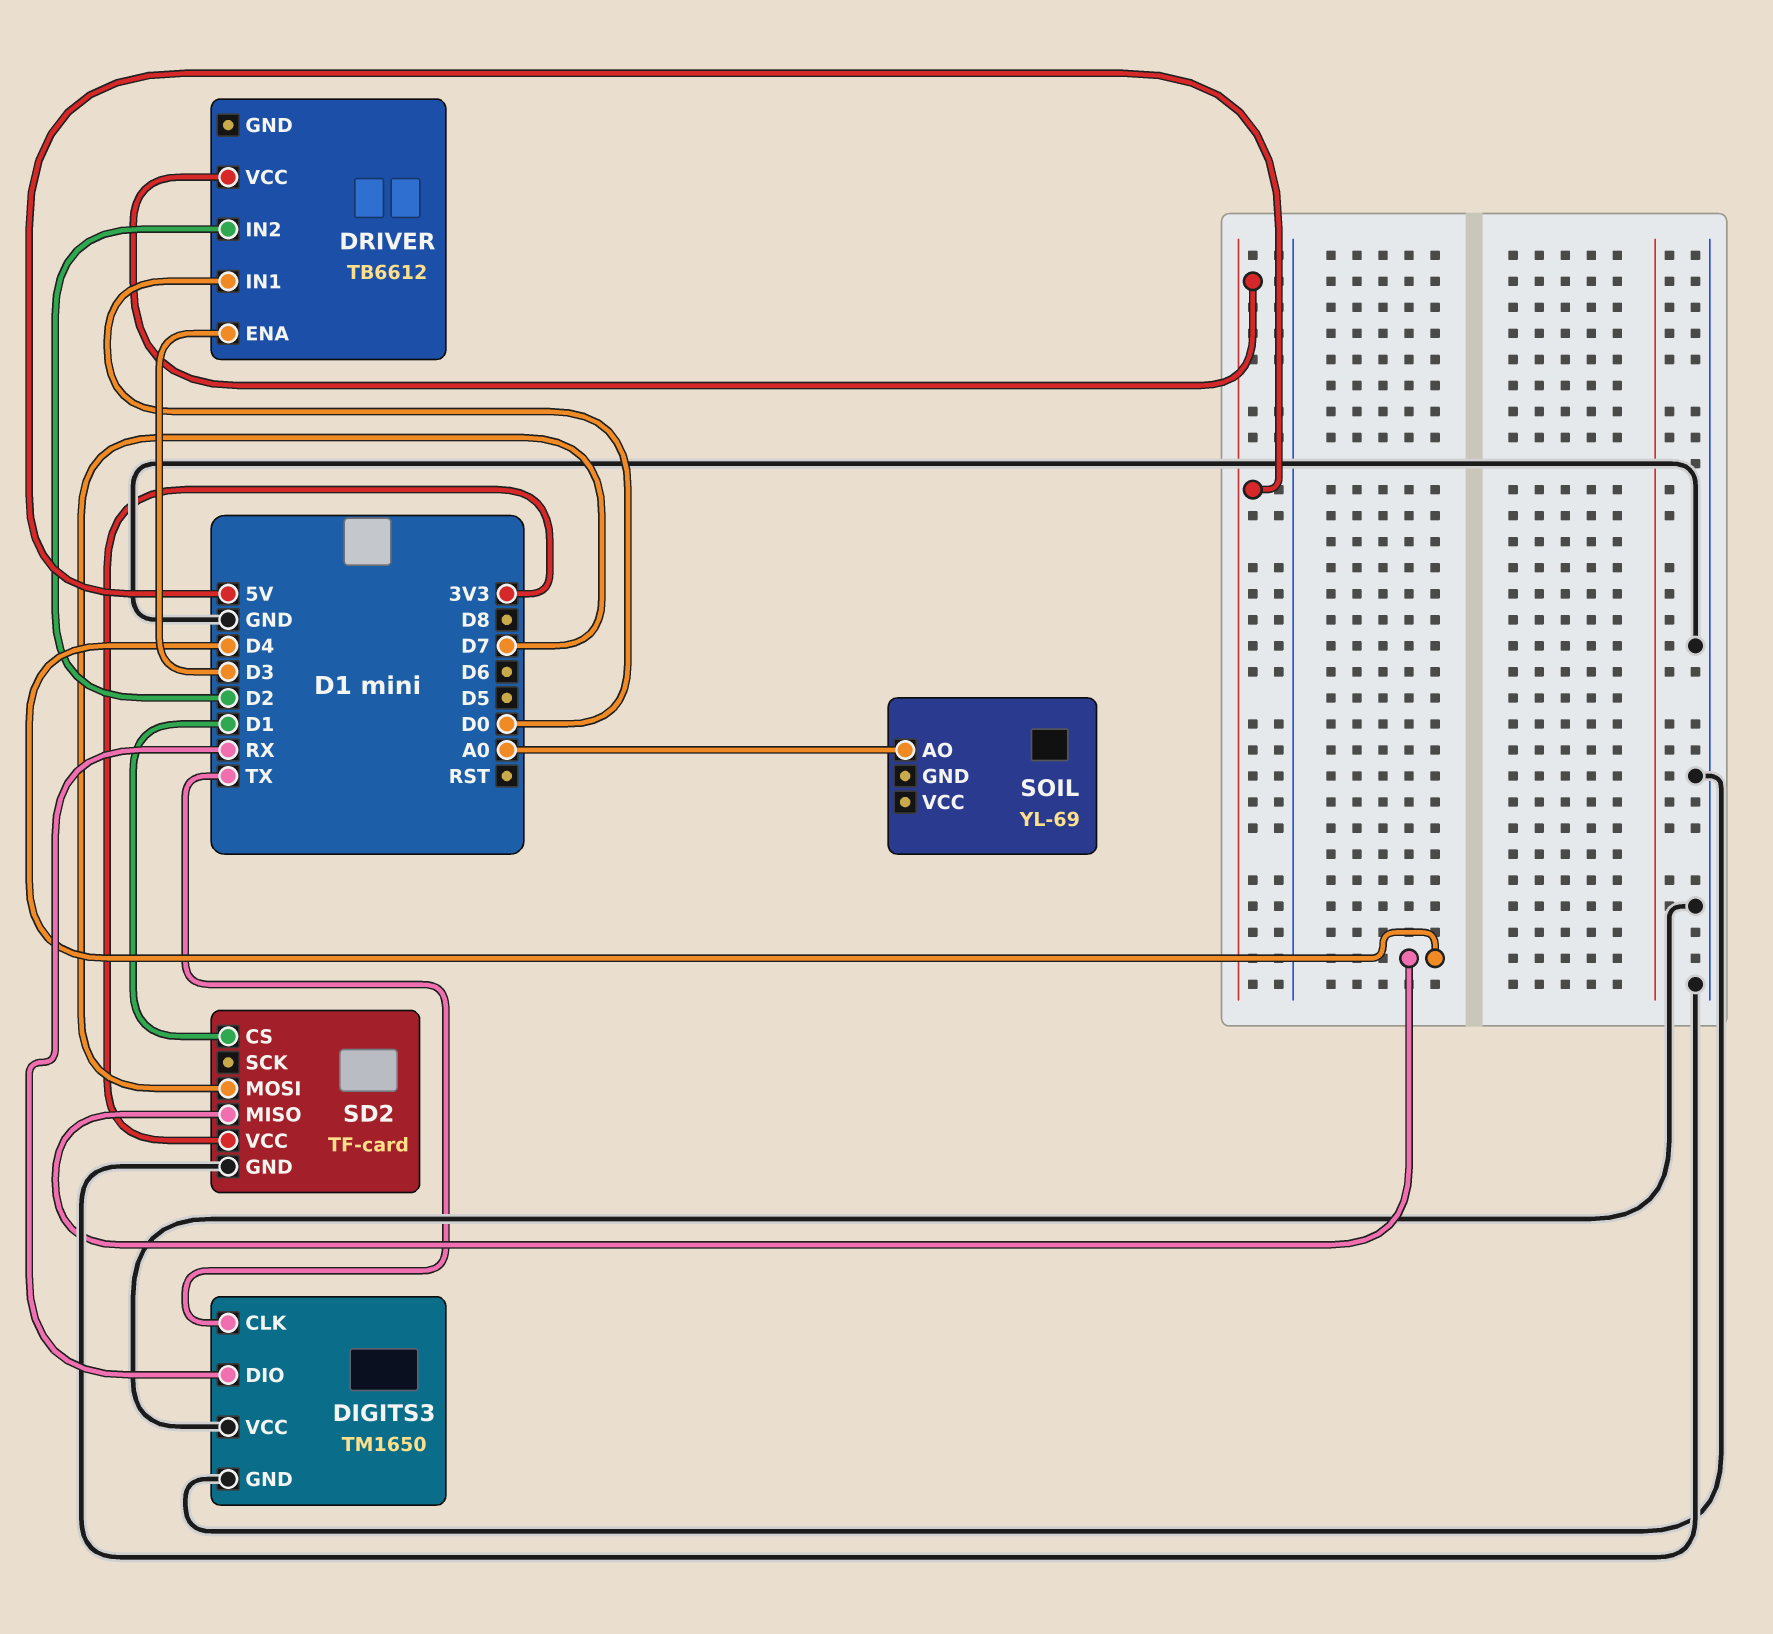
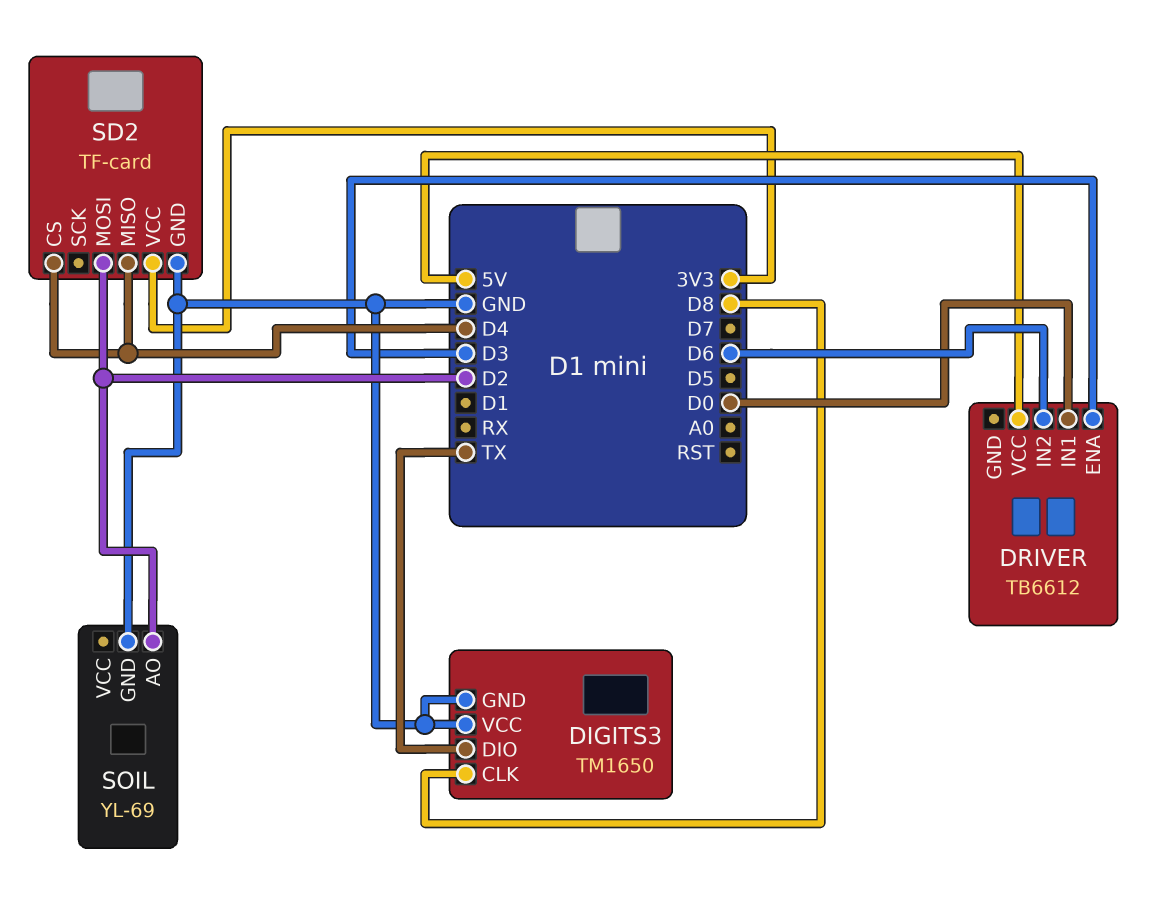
DIGITS3 pin CLK: TX -> D8
DIGITS3 pin DIO: RX -> TX
DRIVER pin IN2: D2 -> D6
SD2 pin CS: D1 -> D4
SD2 pin MOSI: D7 -> D2
SOIL pin AO: A0 -> D2
SOIL pin GND: none -> GND

